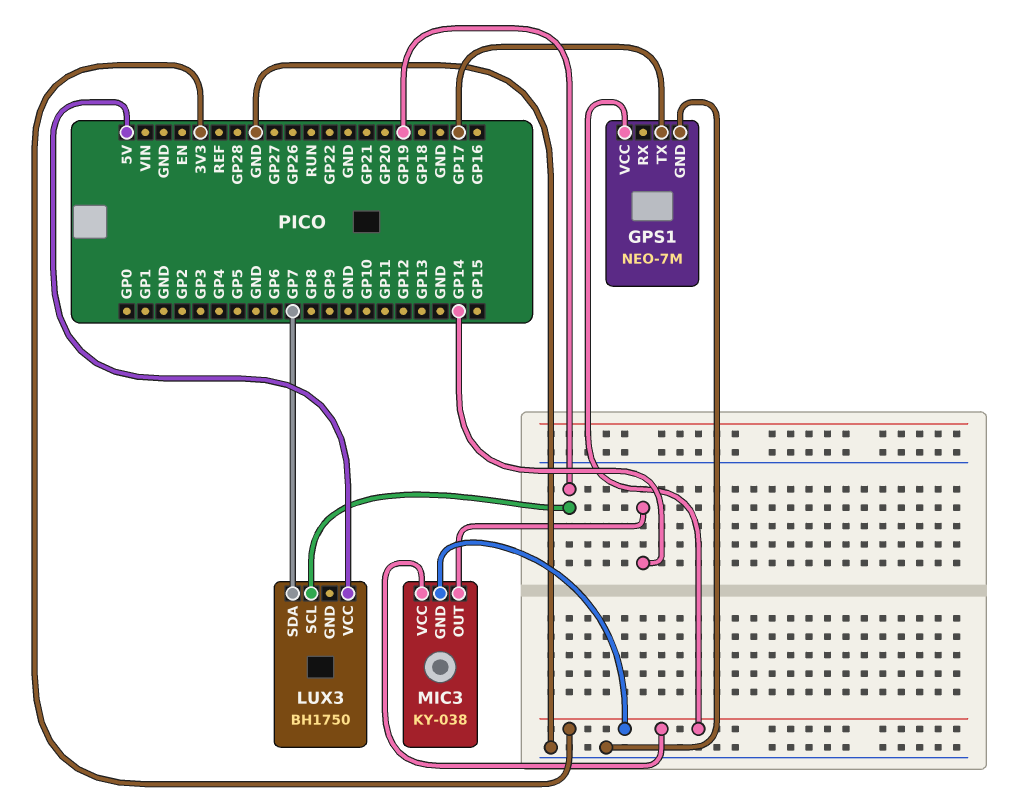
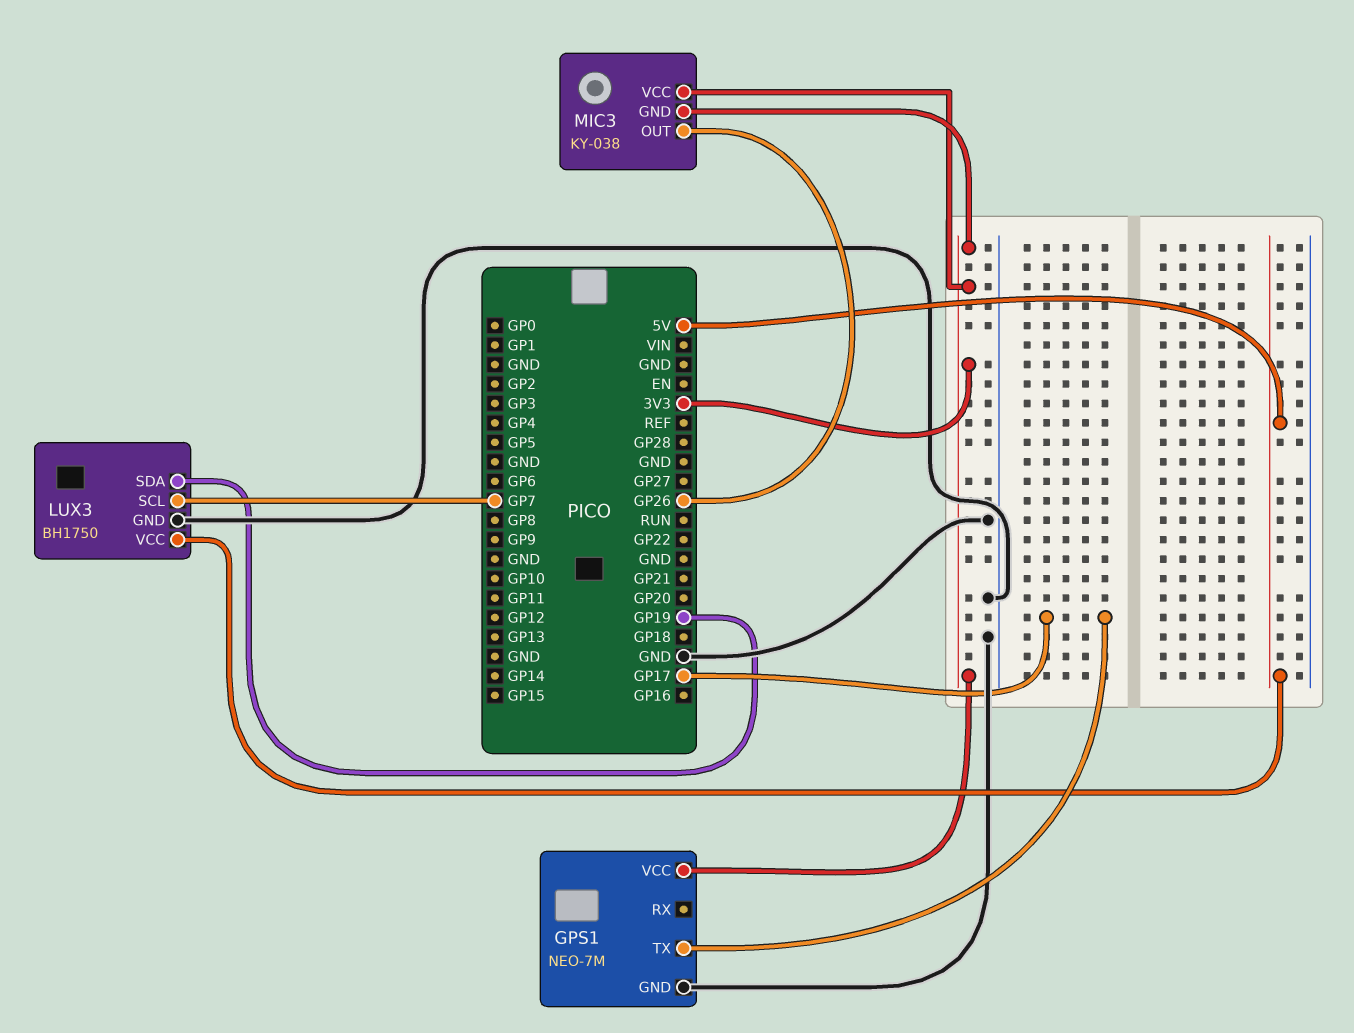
LUX3 pin GND: none -> GND
LUX3 pin SCL: GP19 -> GP7
LUX3 pin SDA: GP7 -> GP19
MIC3 pin OUT: GP14 -> GP26

